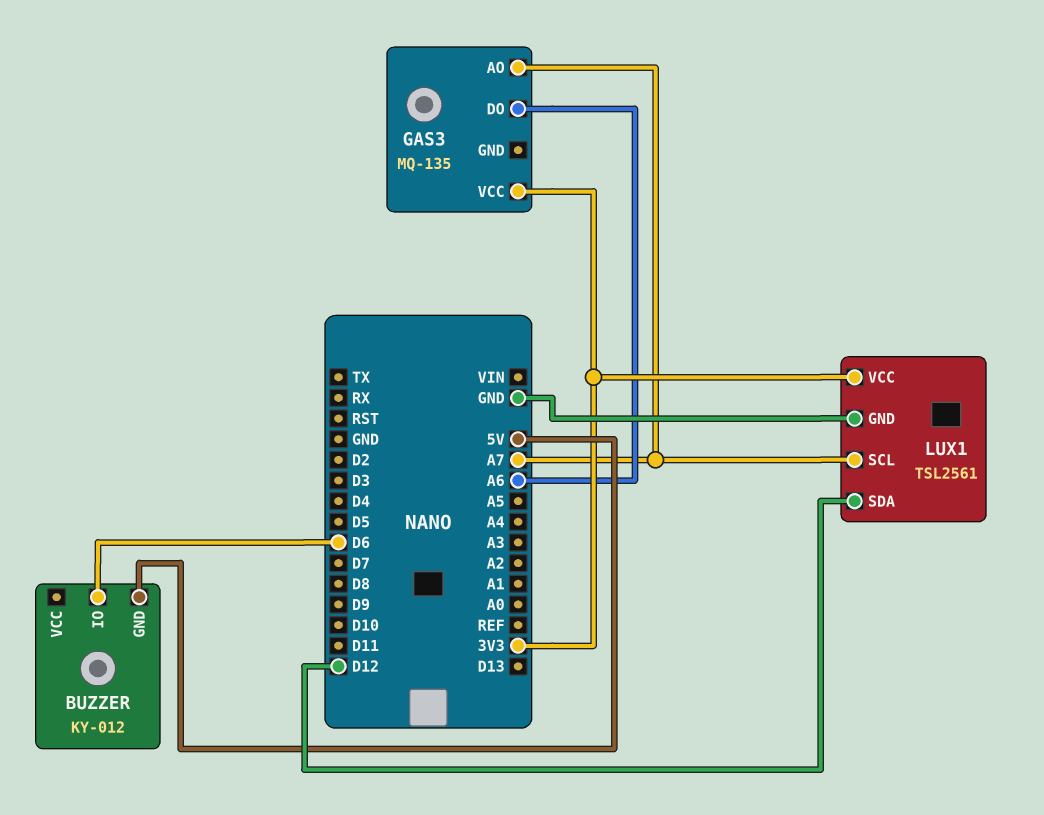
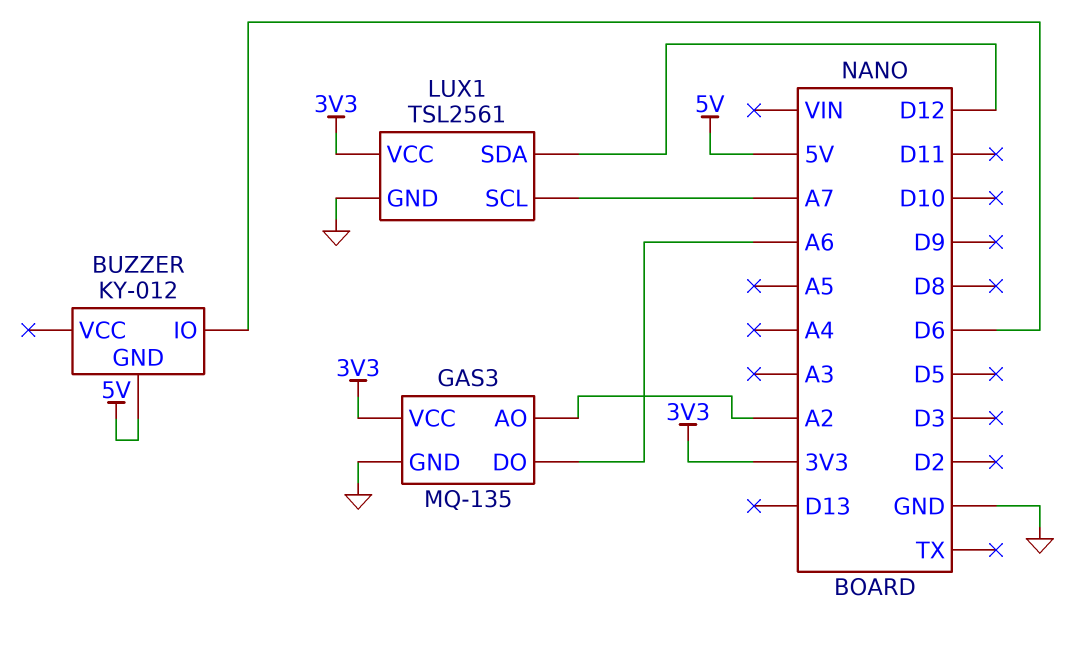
GAS3 pin AO: A7 -> A2
GAS3 pin GND: none -> GND

